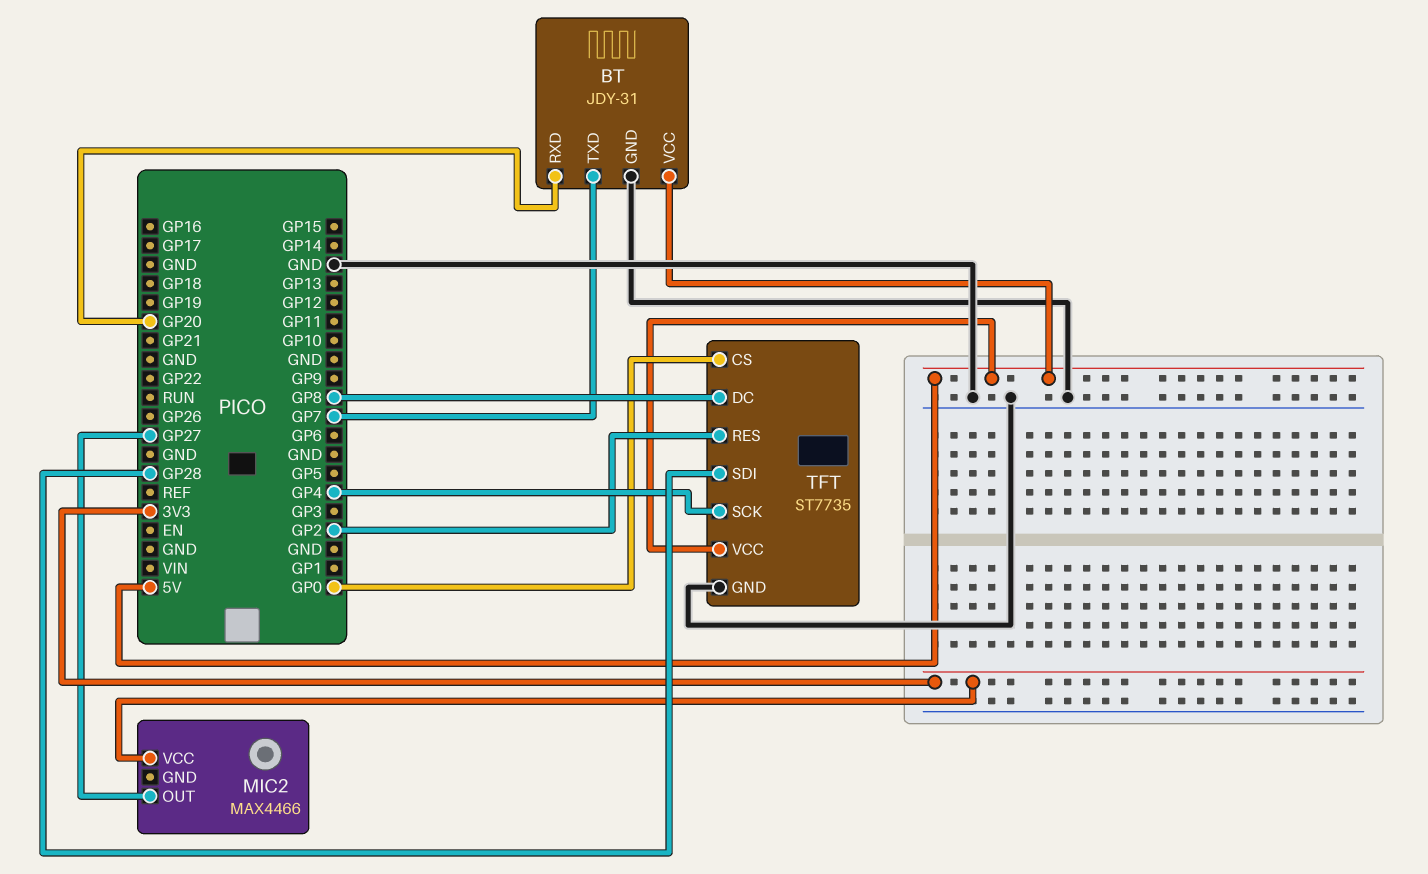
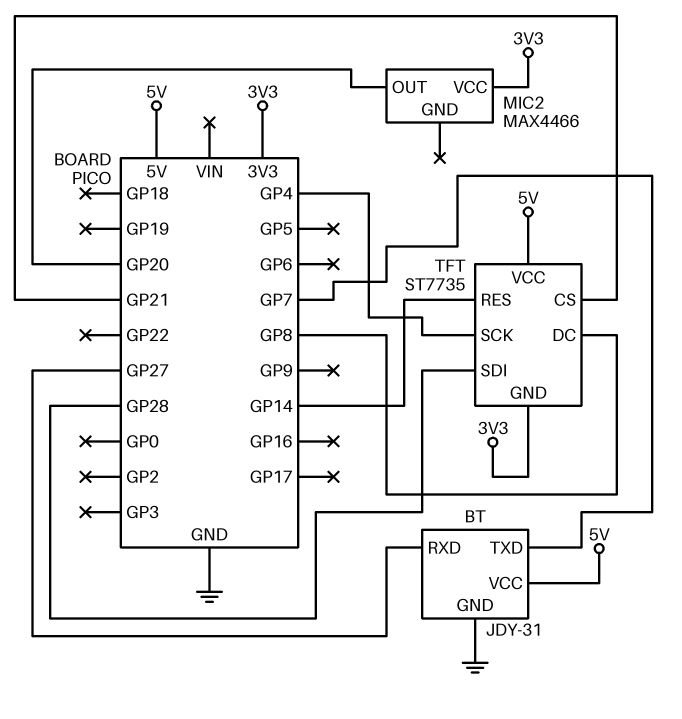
BT pin RXD: GP20 -> GP27
MIC2 pin OUT: GP27 -> GP20
TFT pin CS: GP0 -> GP21
TFT pin GND: GND -> 3V3
TFT pin RES: GP2 -> GP14

